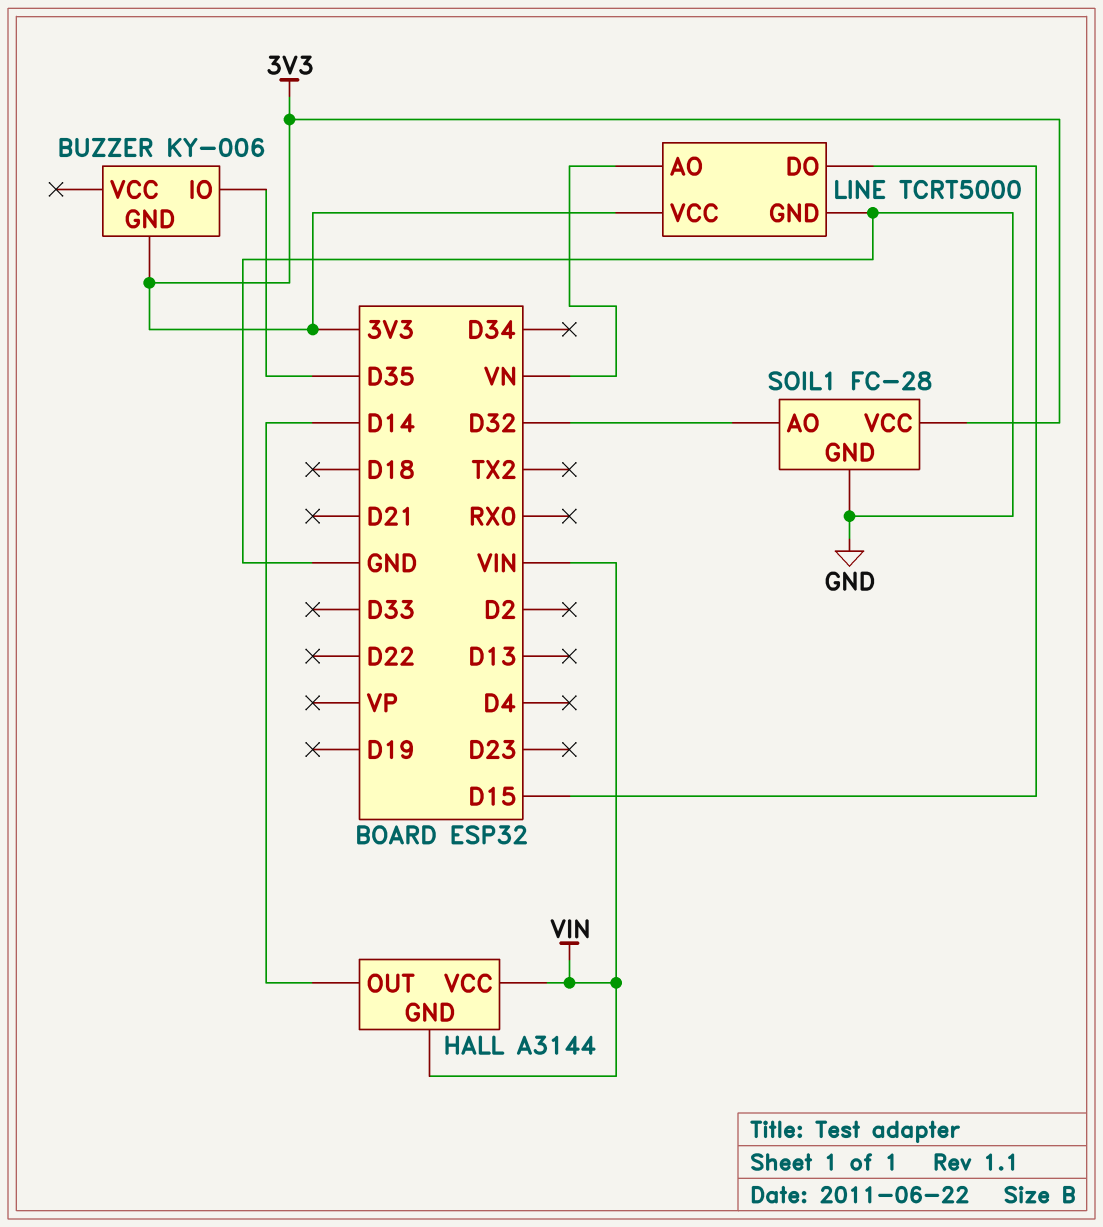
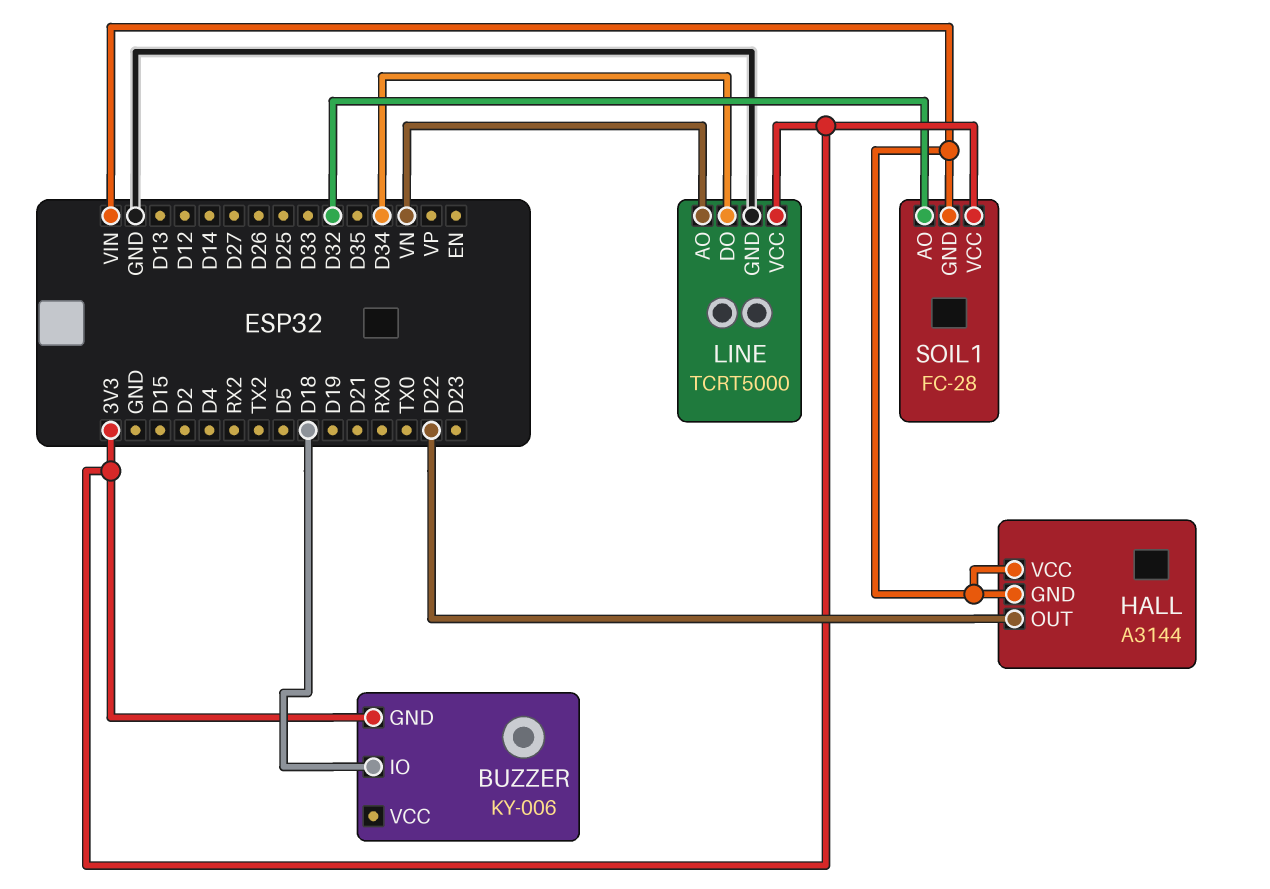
BUZZER pin IO: D35 -> D18
HALL pin OUT: D14 -> D22
LINE pin DO: D15 -> D34
SOIL1 pin GND: GND -> VIN

